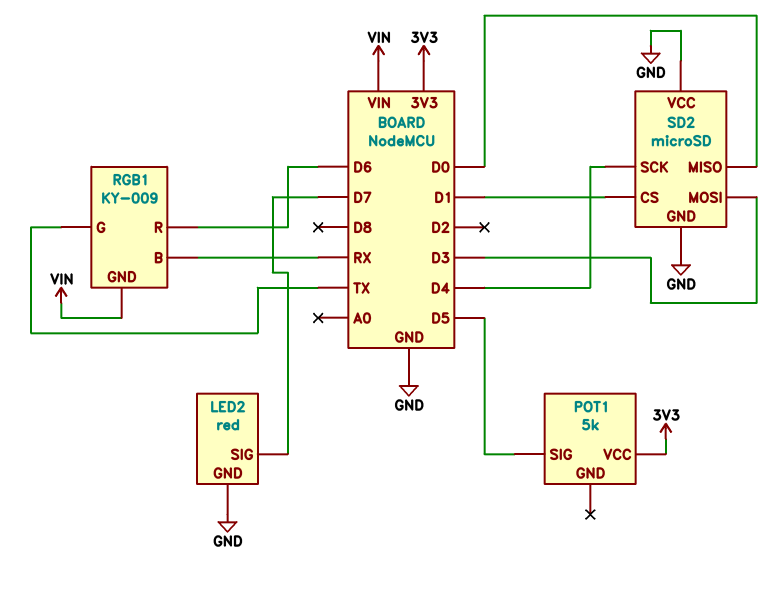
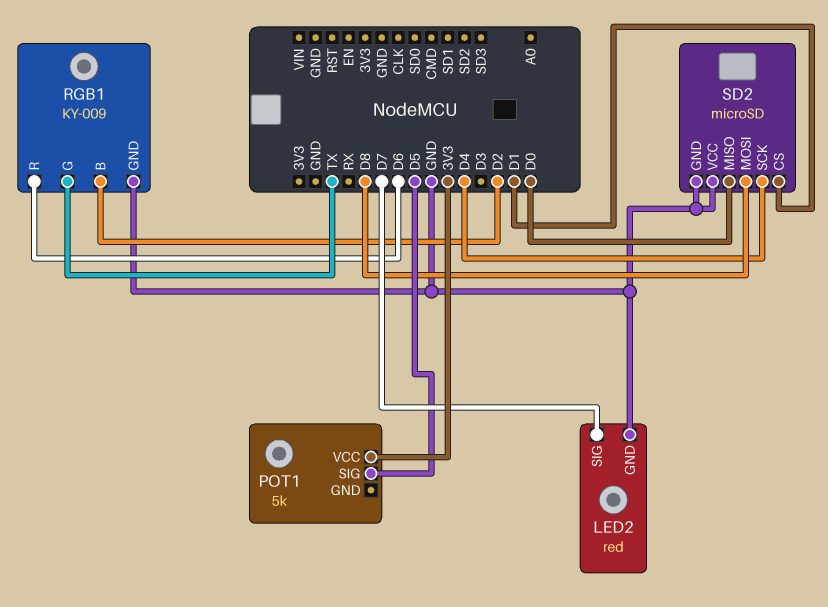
RGB1 pin B: RX -> D2
RGB1 pin GND: VIN -> GND
SD2 pin MOSI: D3 -> D8

